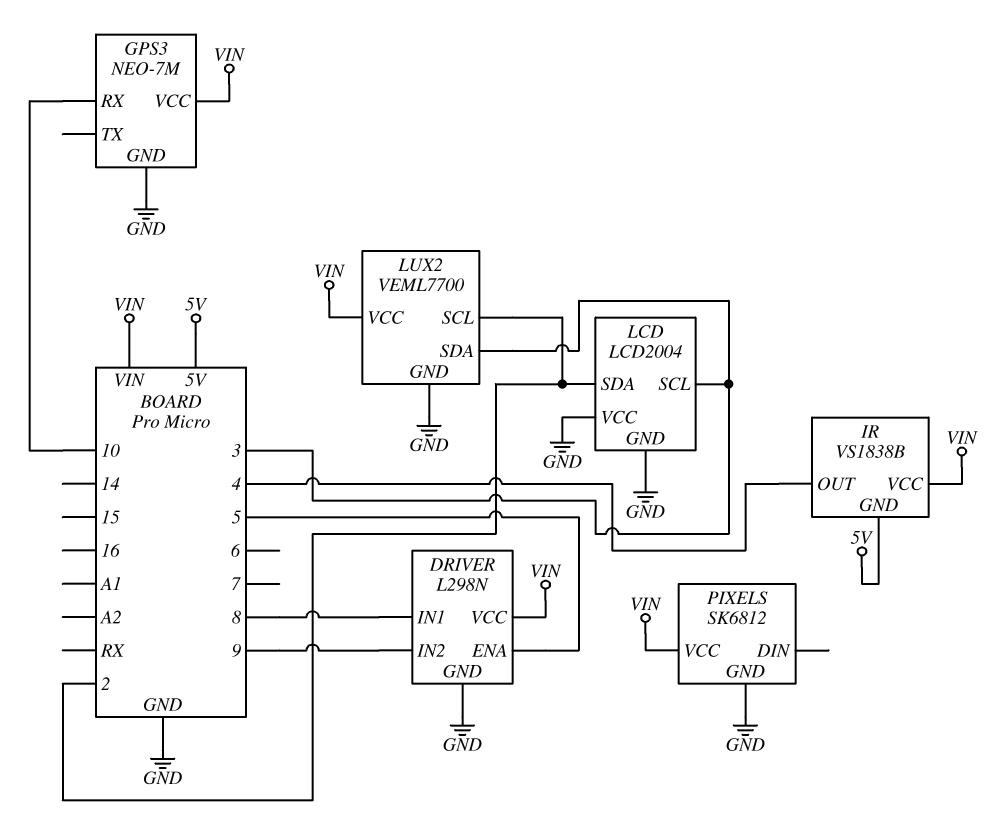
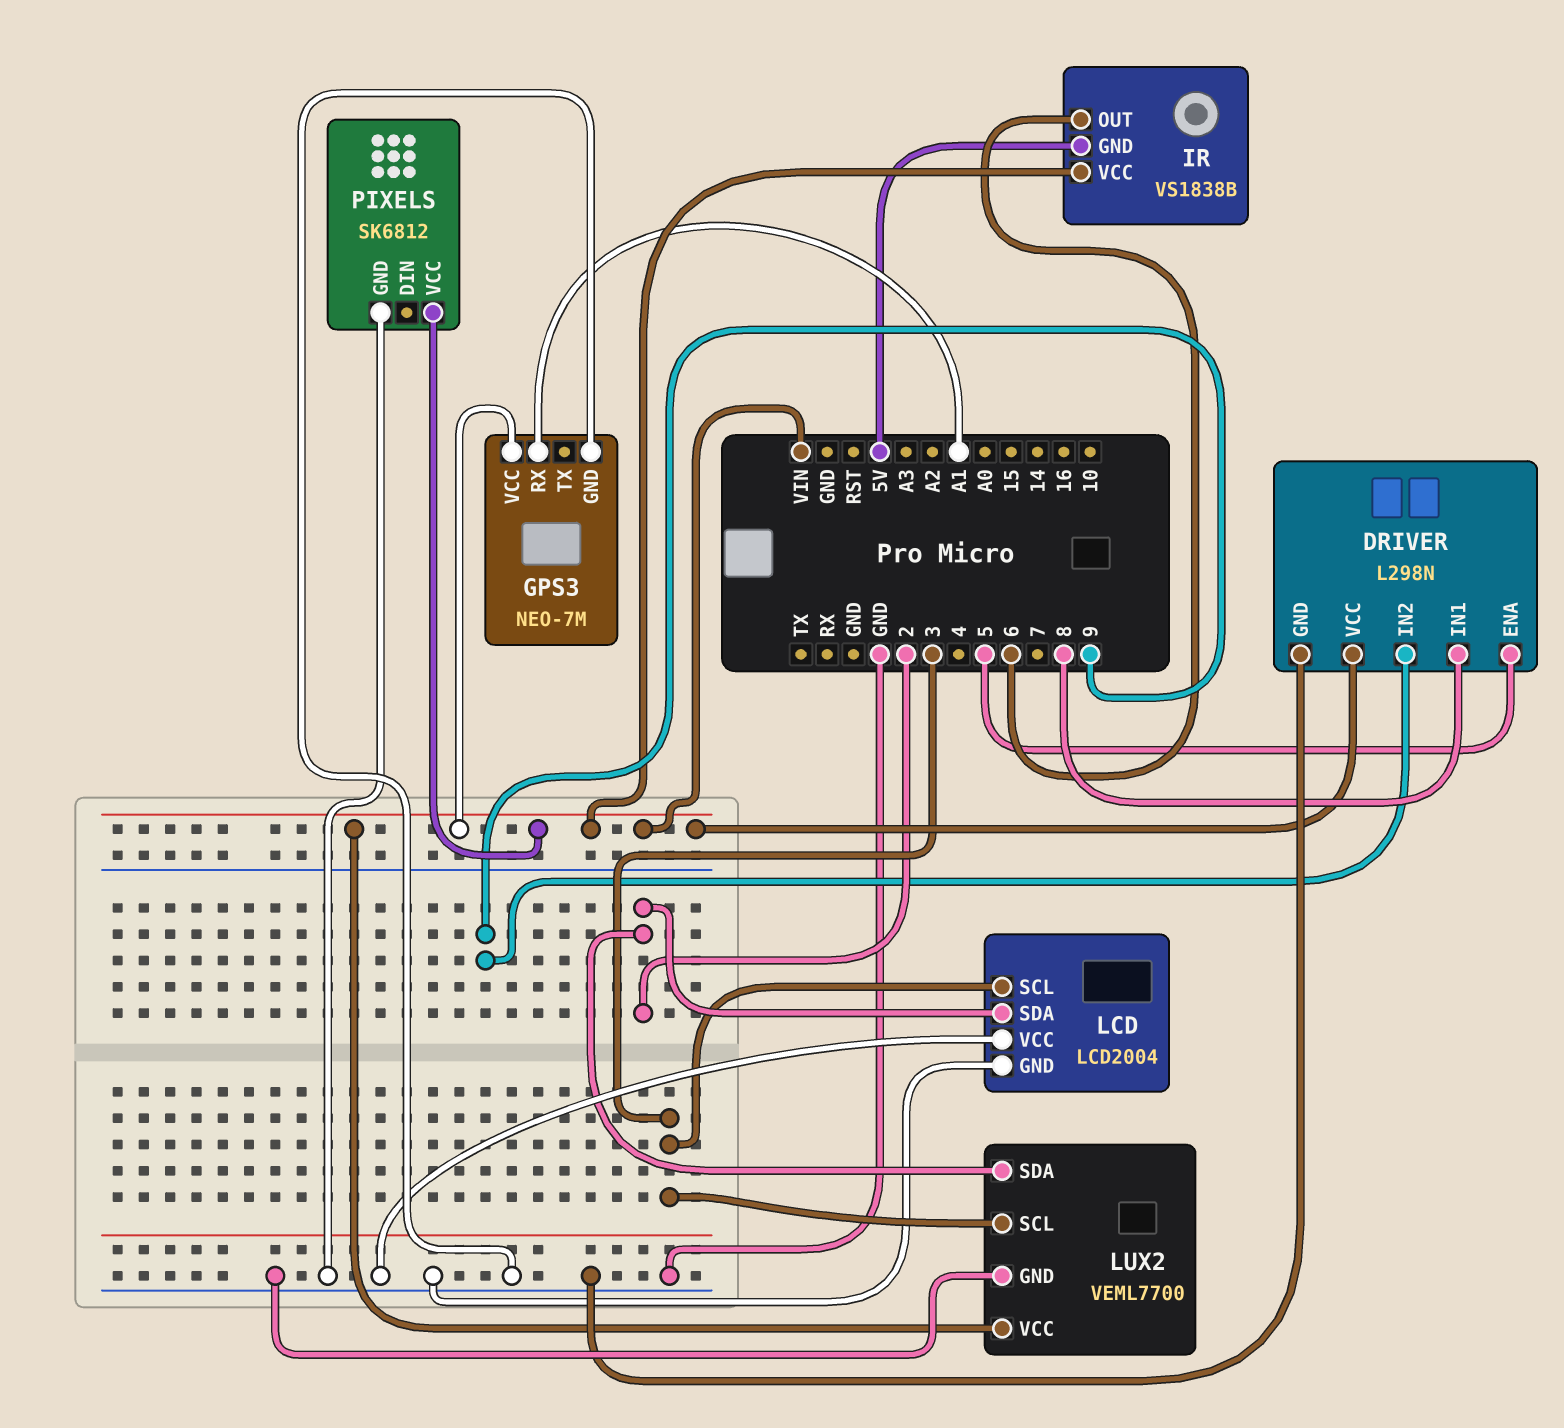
GPS3 pin RX: 10 -> A1
IR pin OUT: 4 -> 6
LUX2 pin SCL: 2 -> 3
LUX2 pin SDA: 3 -> 2

